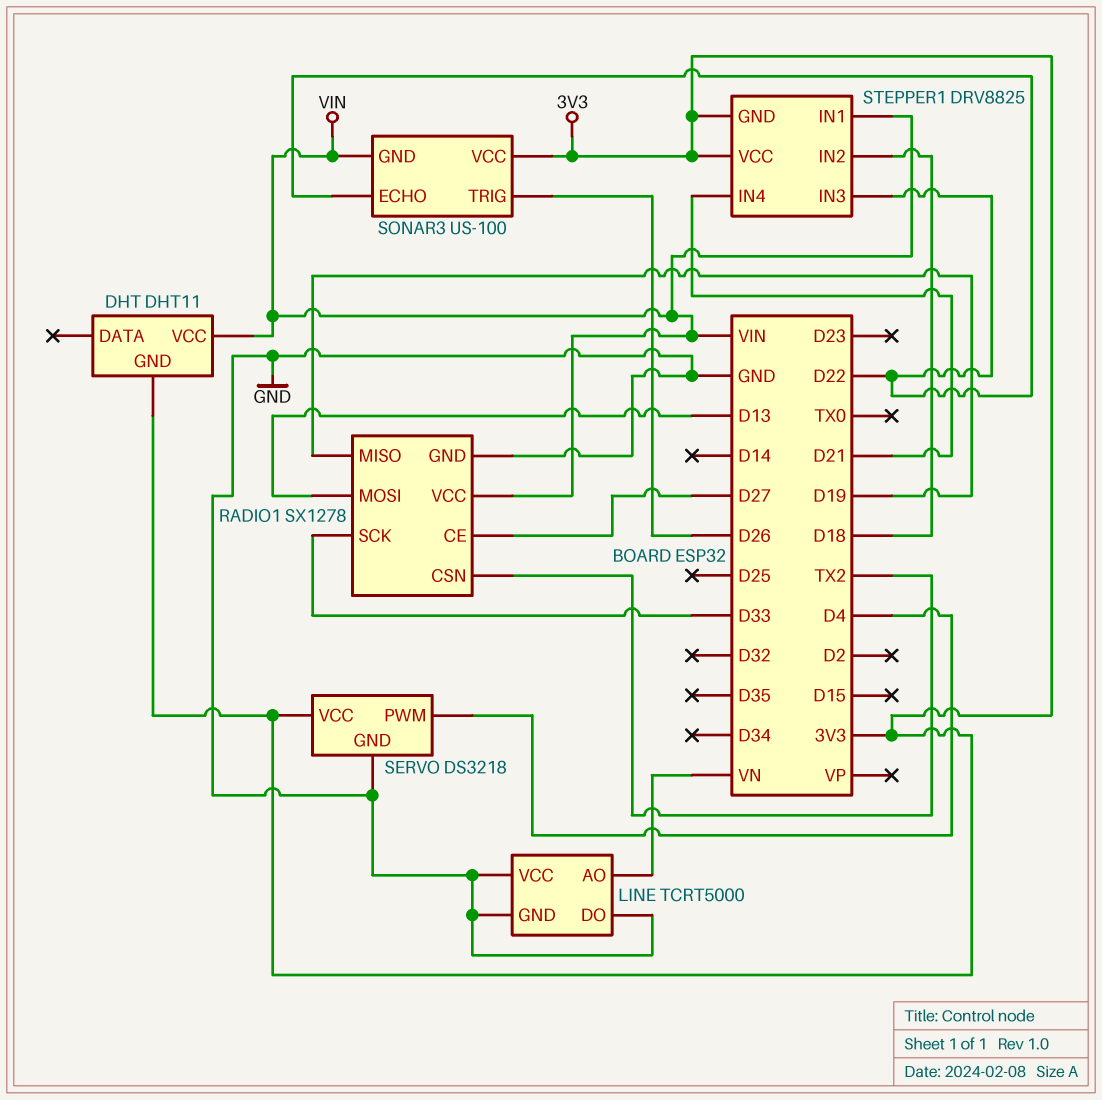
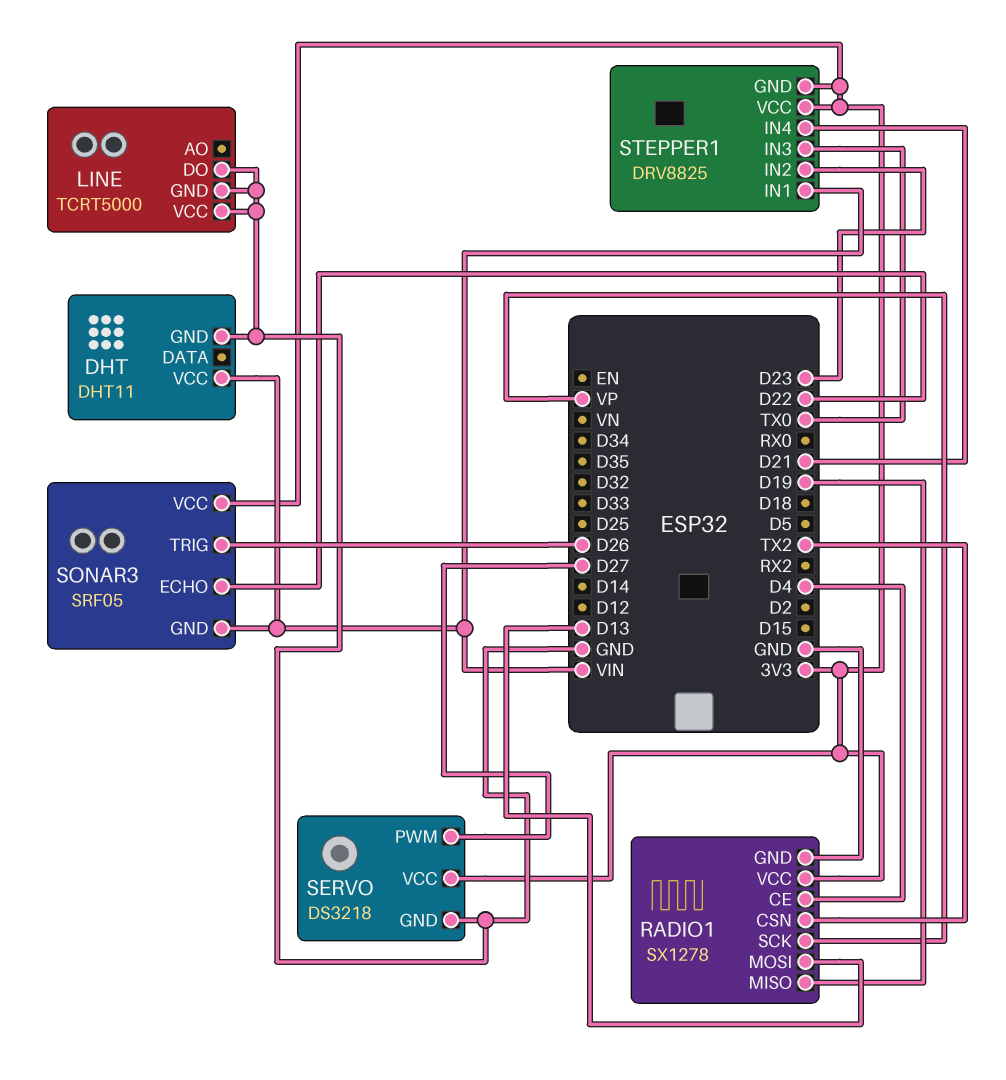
DHT pin GND: 3V3 -> GND
LINE pin AO: VN -> none
RADIO1 pin CE: D27 -> D4
RADIO1 pin SCK: D33 -> VP
RADIO1 pin VCC: VIN -> 3V3
SERVO pin PWM: D4 -> D27
SONAR3: US-100 -> SRF05
STEPPER1 pin IN2: D18 -> D23
STEPPER1 pin IN3: D22 -> TX0

